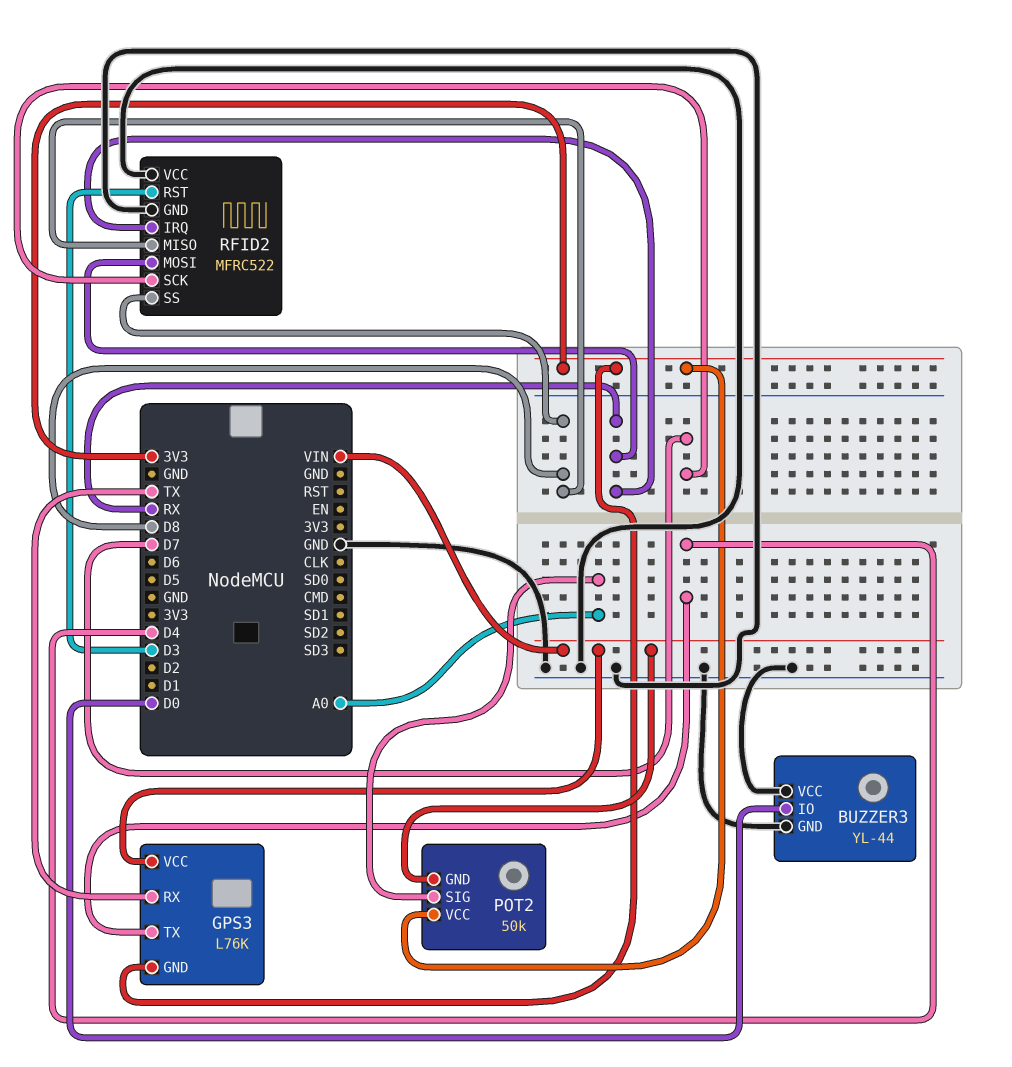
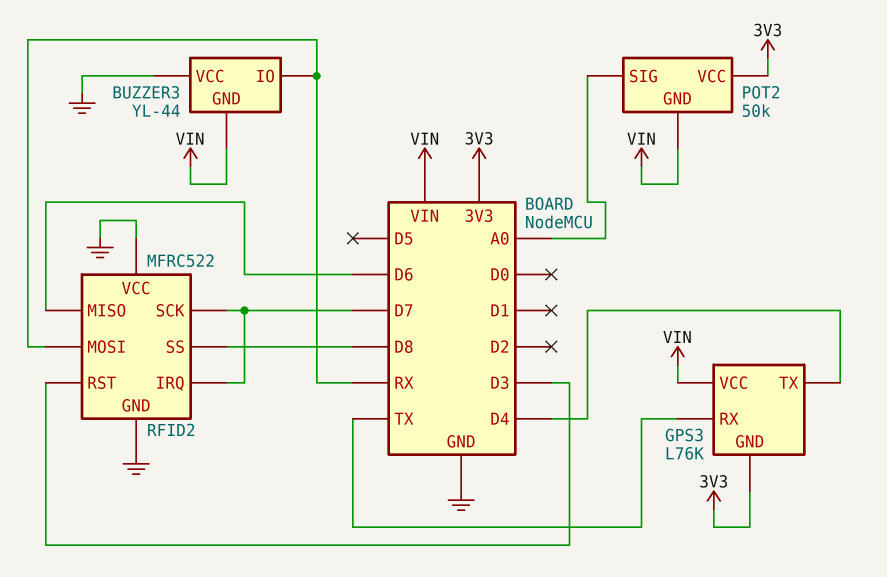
BUZZER3 pin GND: GND -> VIN
BUZZER3 pin IO: D0 -> RX
RFID2 pin IRQ: RX -> D7
RFID2 pin MISO: D8 -> D6

